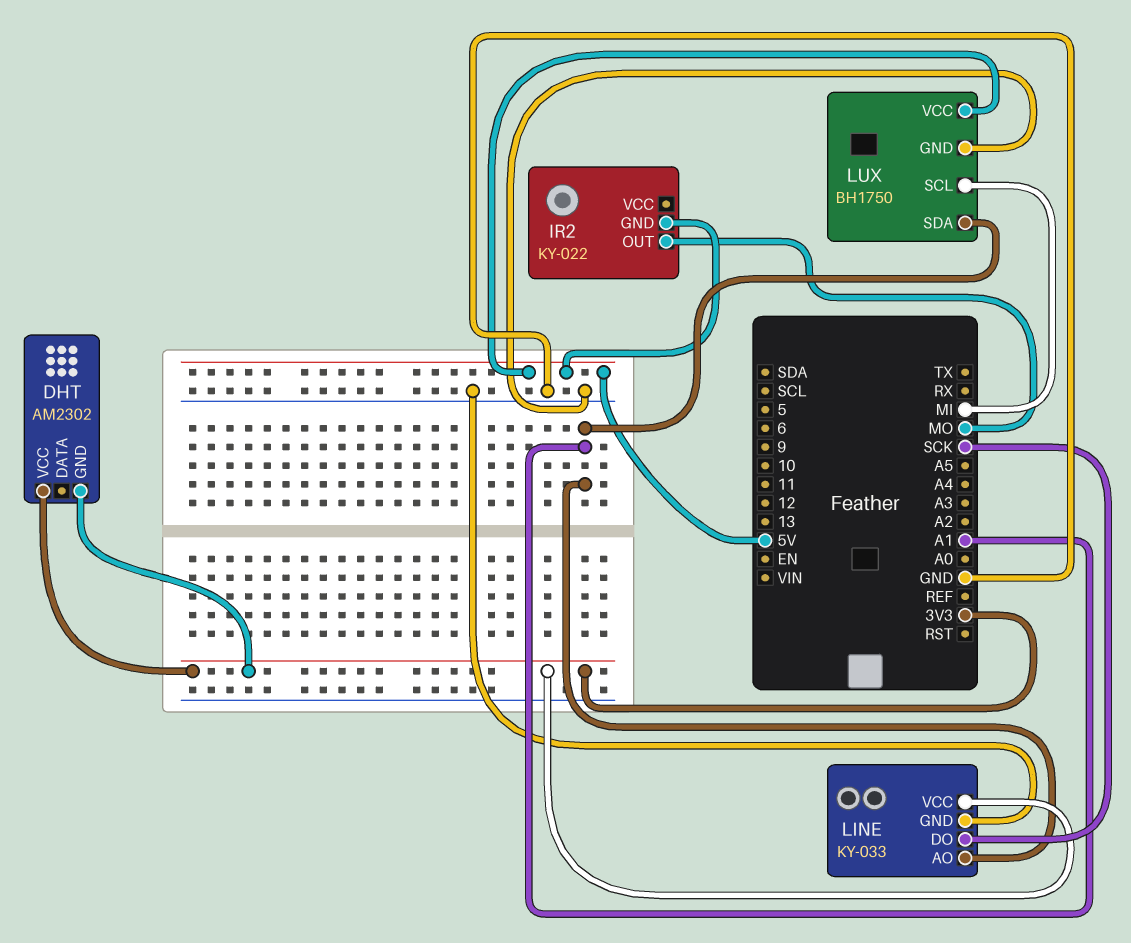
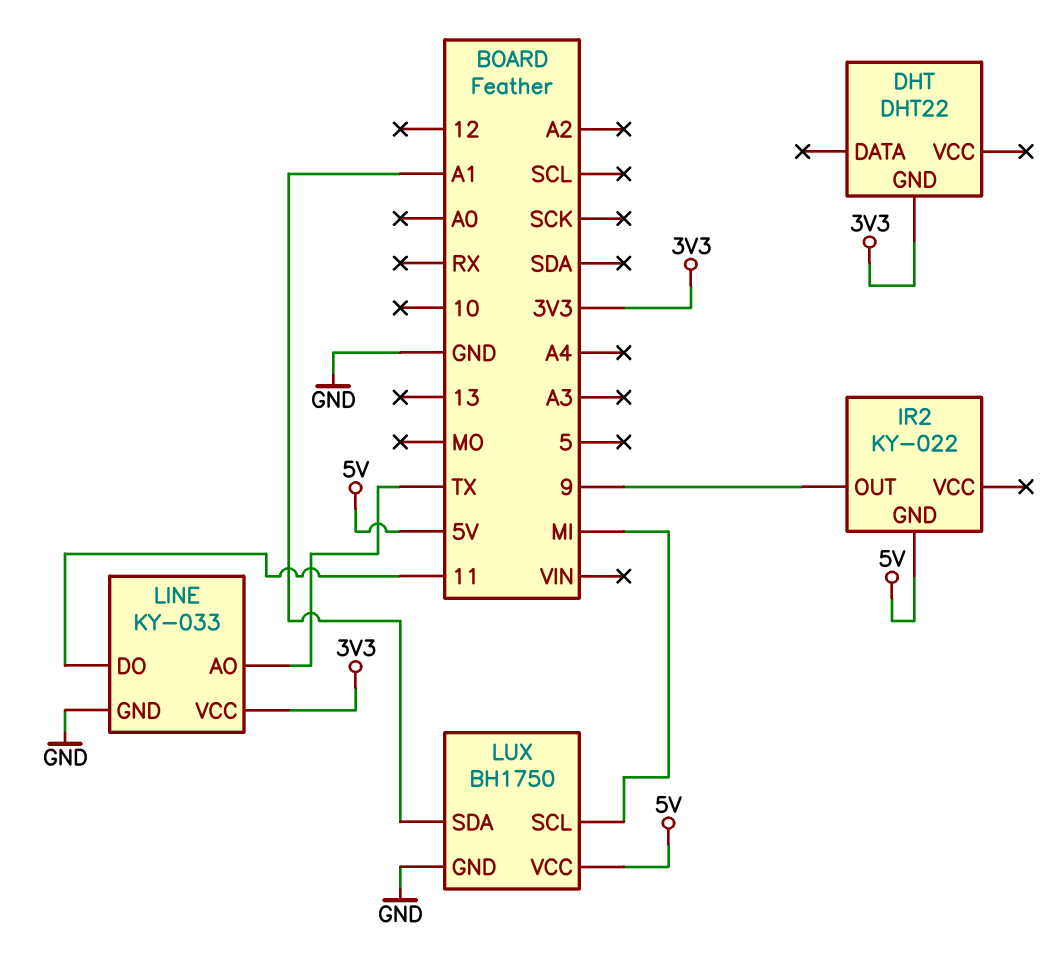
DHT: AM2302 -> DHT22
DHT pin VCC: 3V3 -> none
IR2 pin OUT: MO -> 9
LINE pin AO: A1 -> TX
LINE pin DO: SCK -> 11

